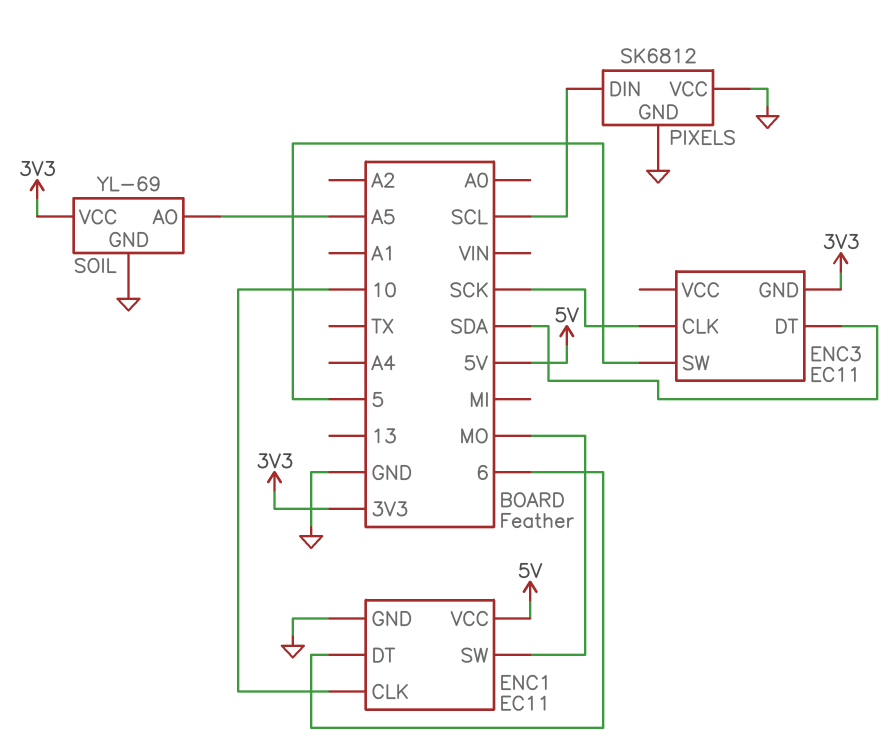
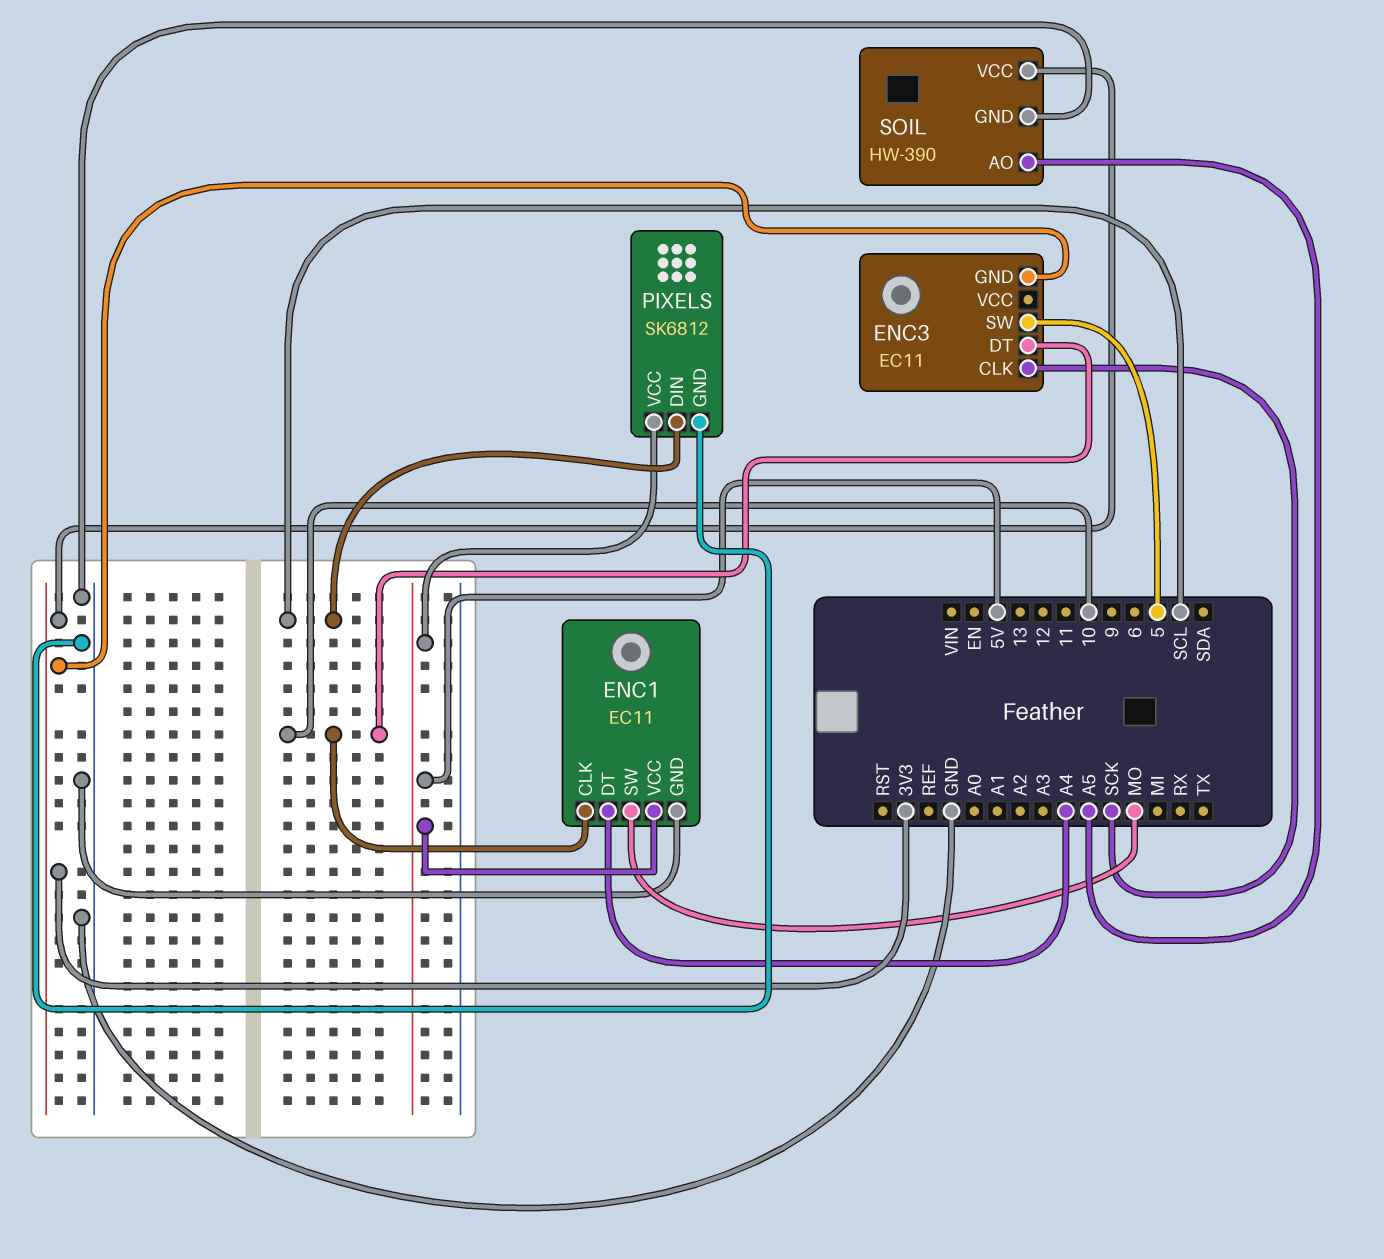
ENC1 pin DT: 6 -> A4
ENC3 pin DT: SDA -> 10
PIXELS pin VCC: GND -> 5V
SOIL: YL-69 -> HW-390

